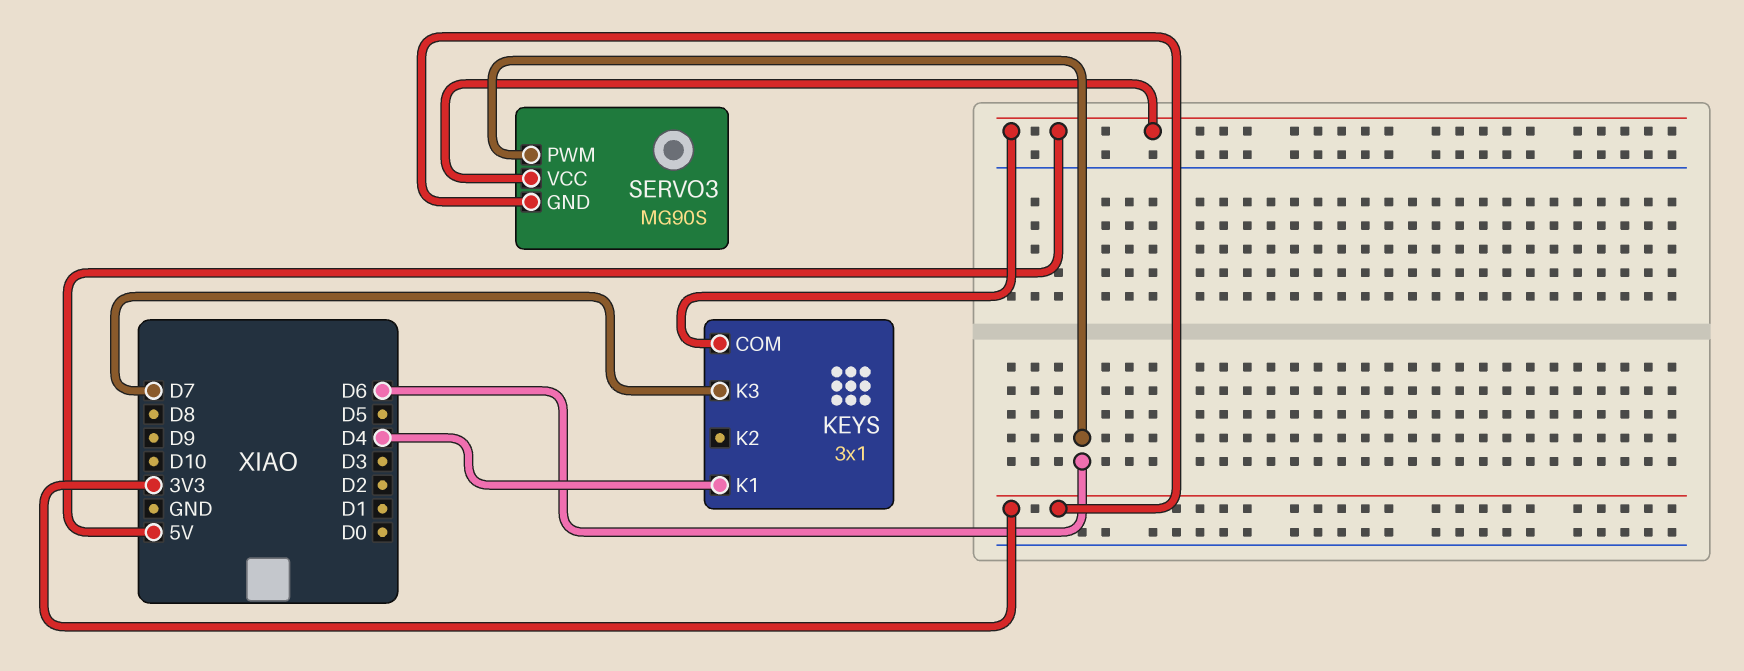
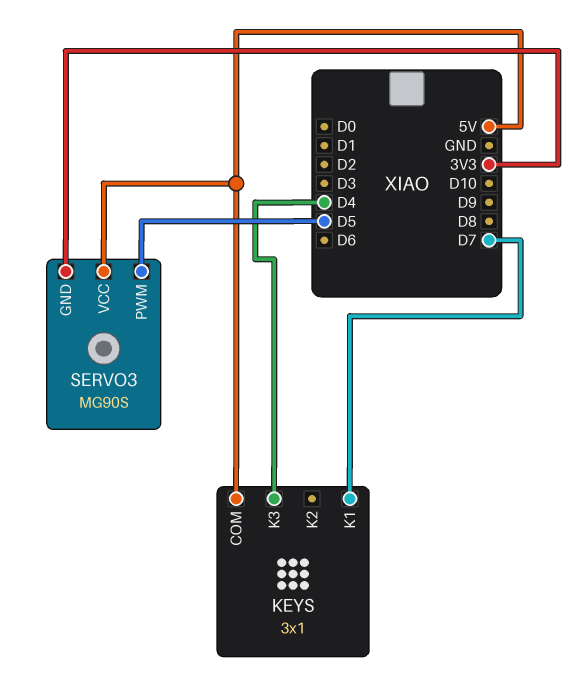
KEYS pin K1: D4 -> D7
KEYS pin K3: D7 -> D4
SERVO3 pin PWM: D6 -> D5

